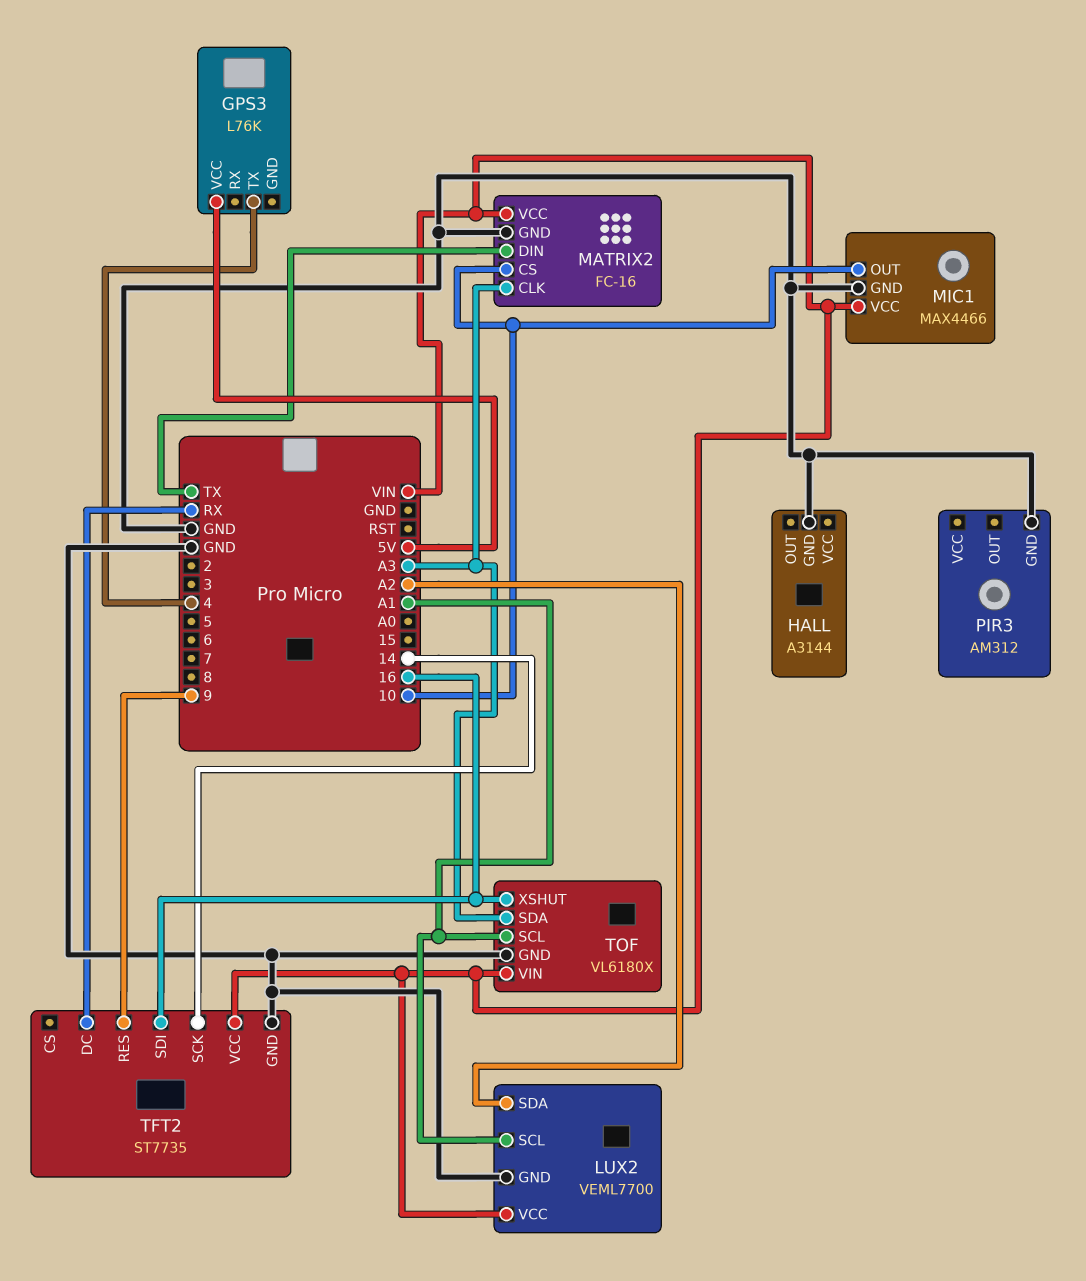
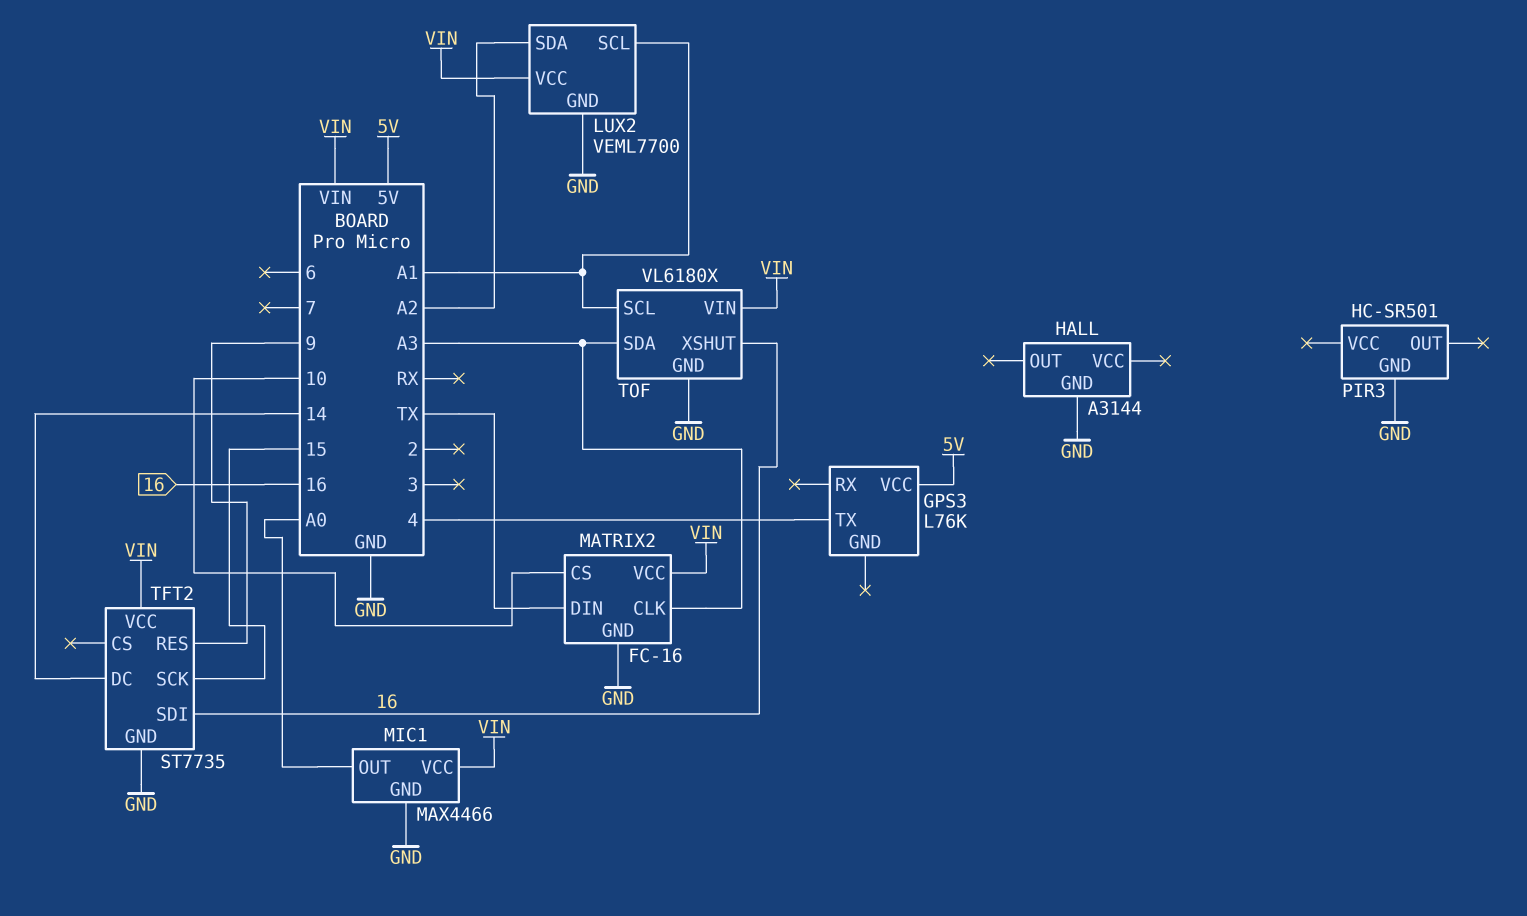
MIC1 pin OUT: 10 -> A0
PIR3: AM312 -> HC-SR501
TFT2 pin DC: RX -> 14
TFT2 pin SCK: 14 -> 15

